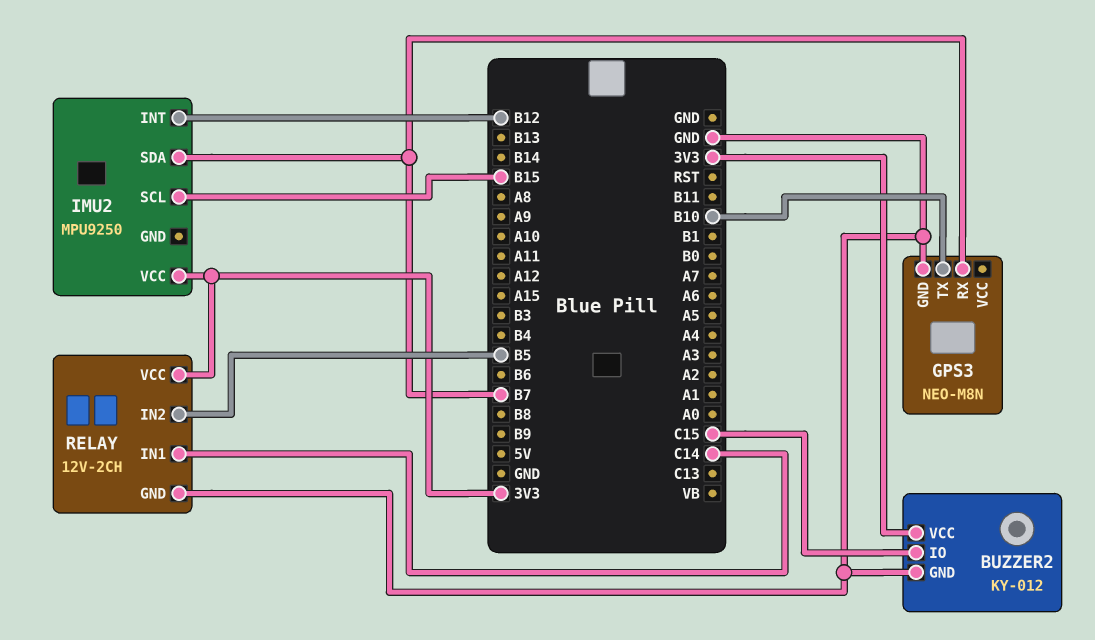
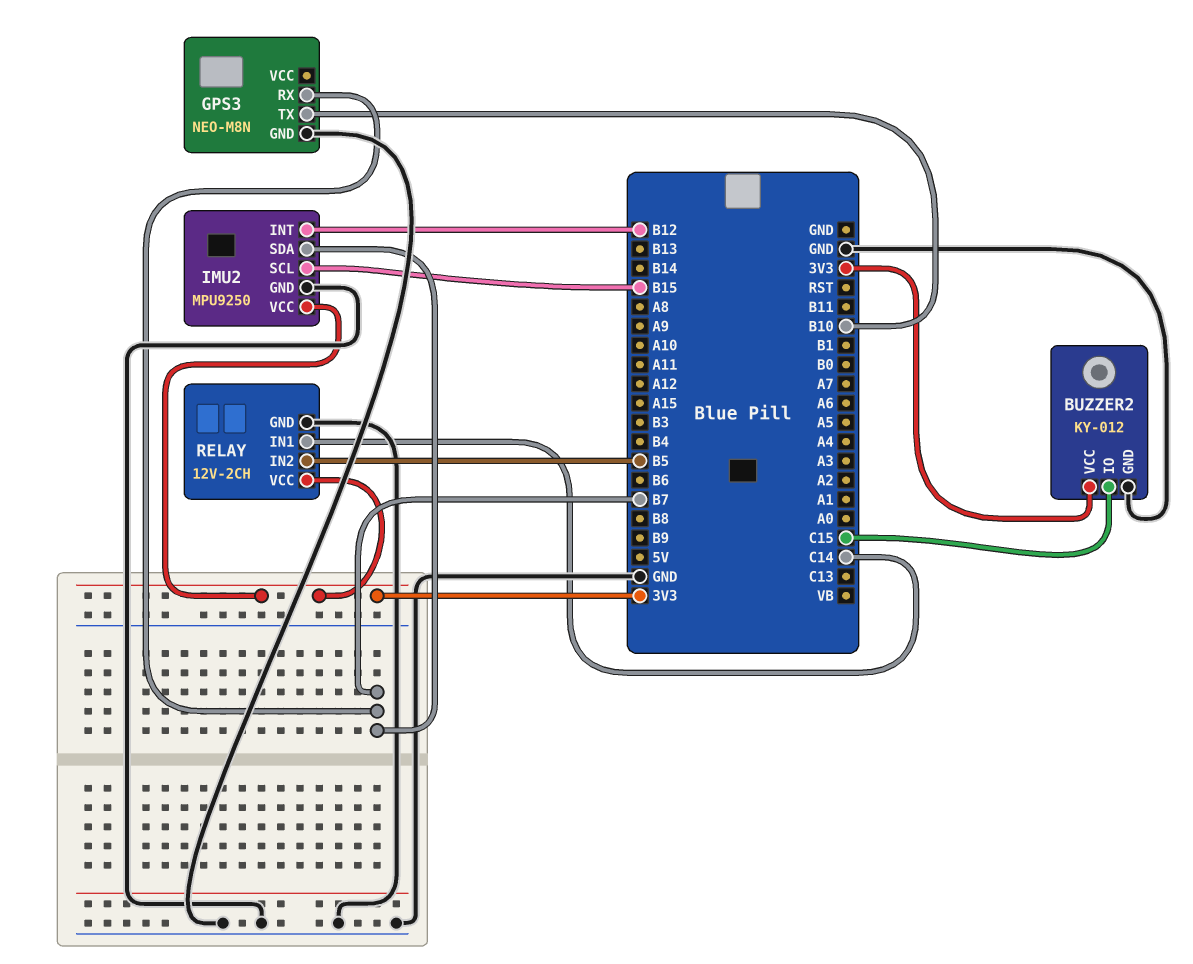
IMU2 pin GND: none -> GND

